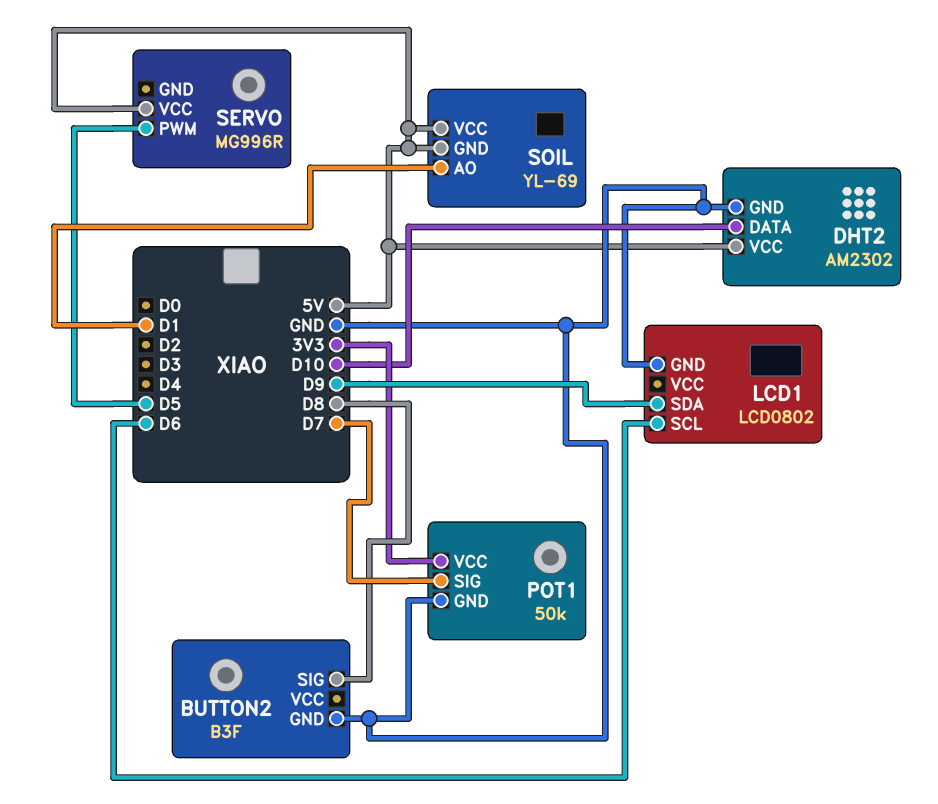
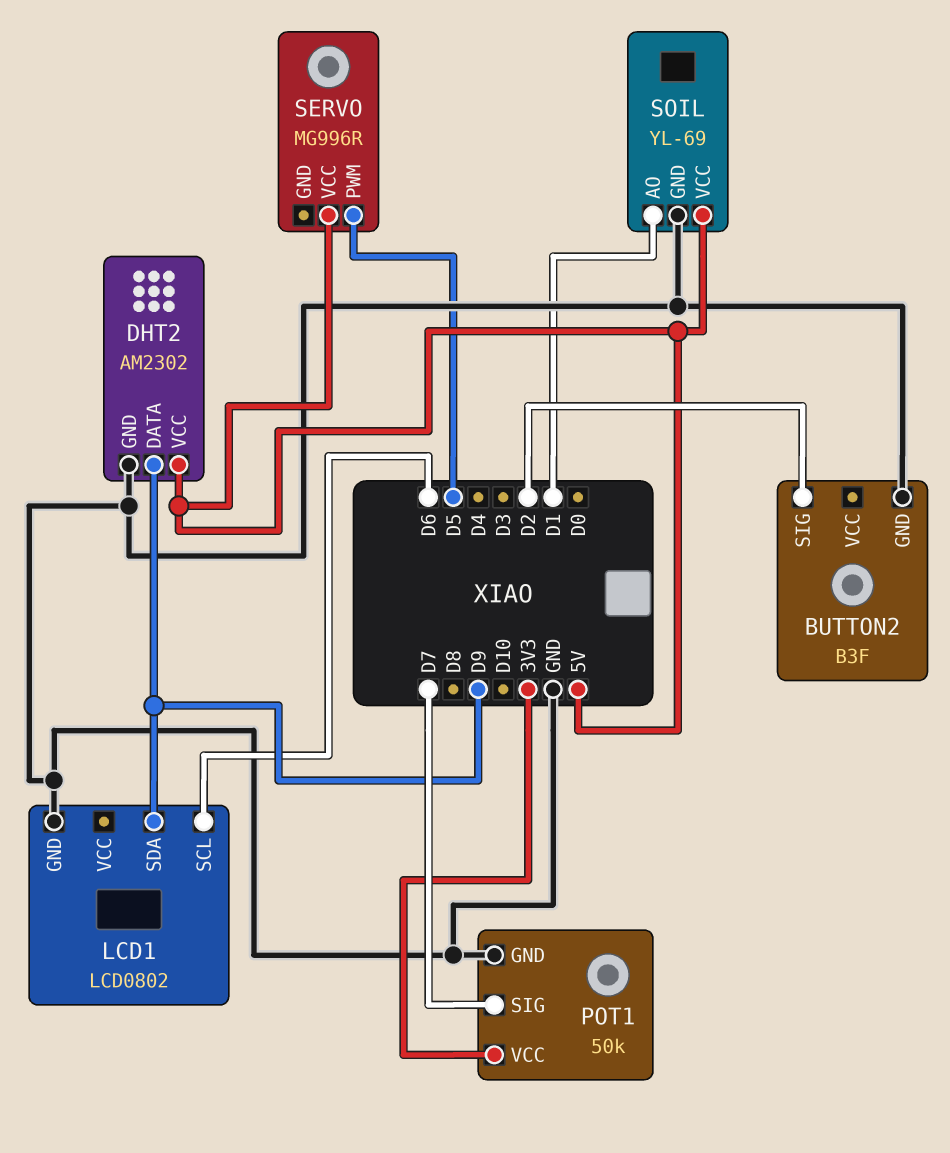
BUTTON2 pin SIG: D8 -> D2
DHT2 pin DATA: D10 -> D9
SOIL pin GND: 5V -> GND

